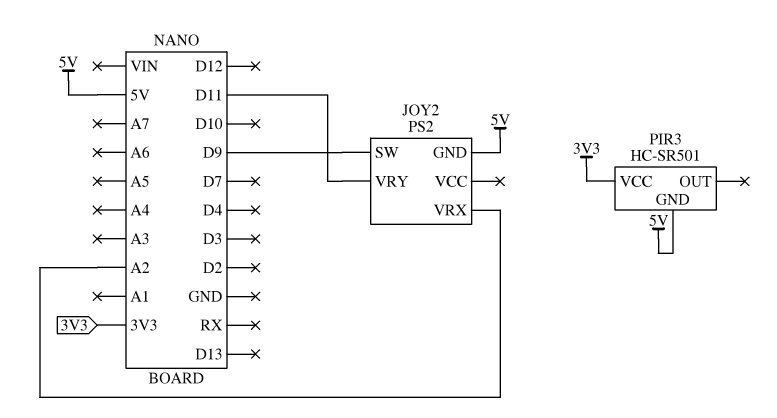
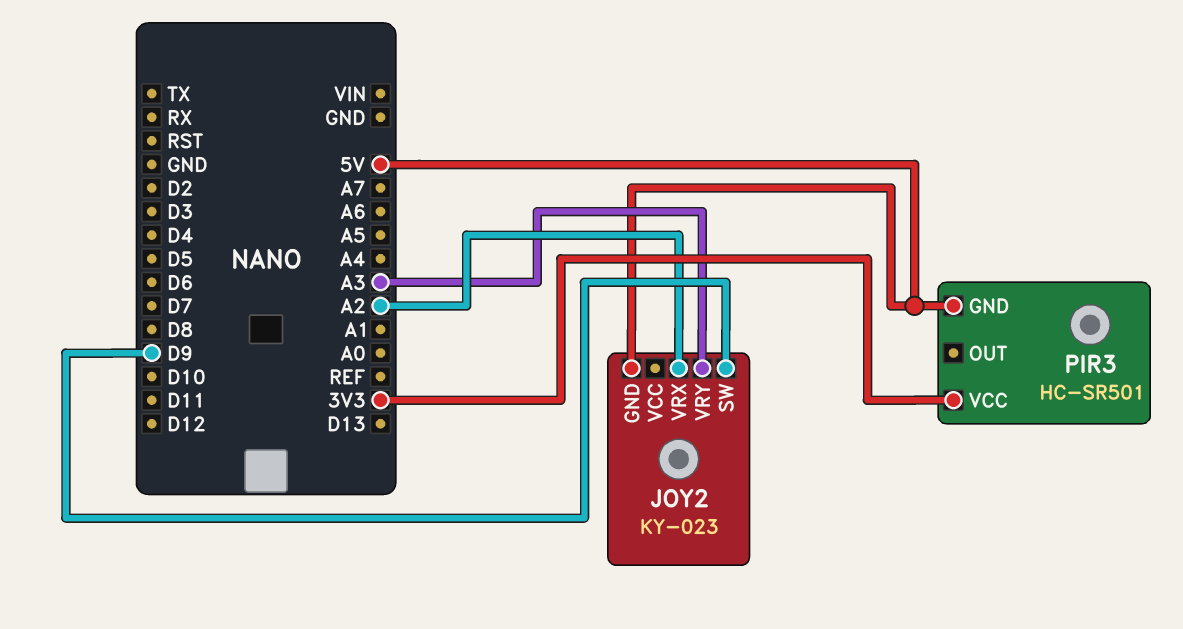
JOY2: PS2 -> KY-023
JOY2 pin VRY: D11 -> A3

